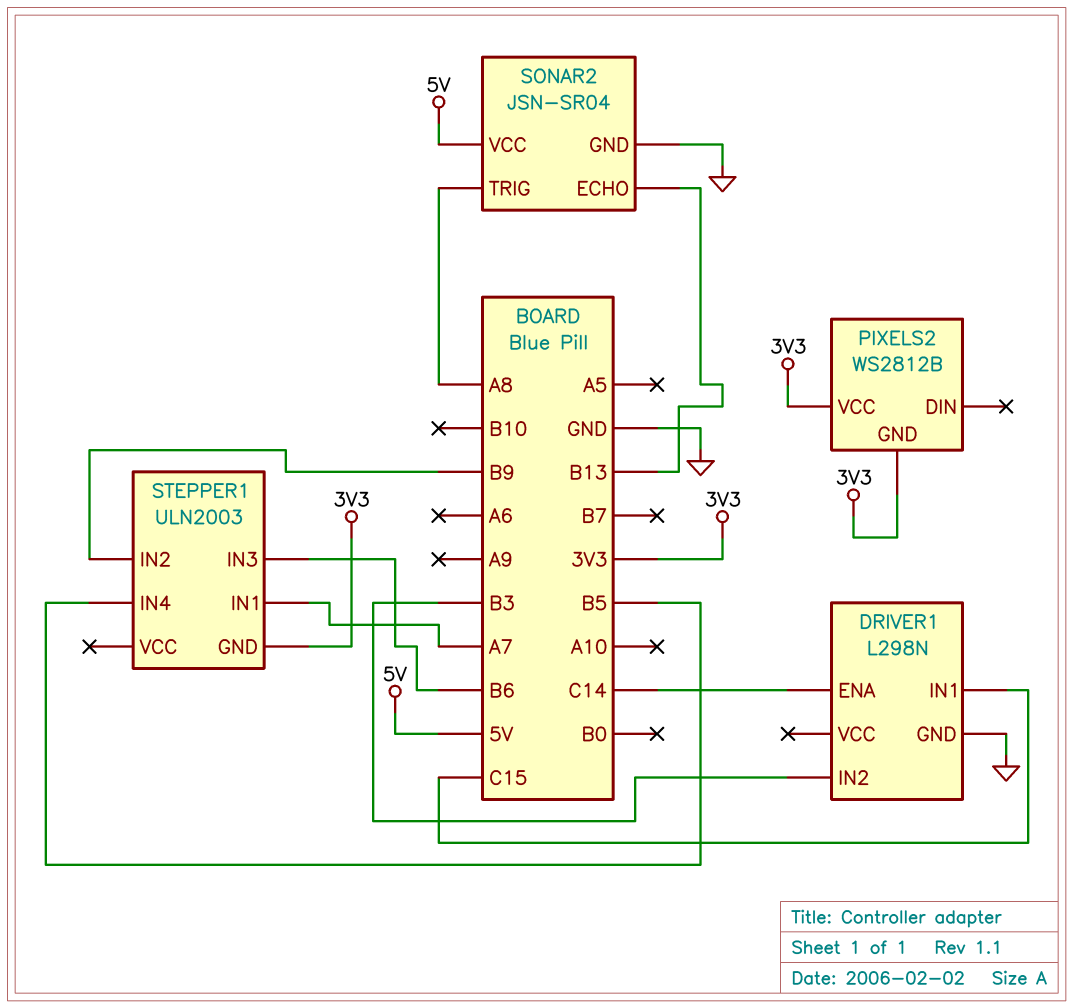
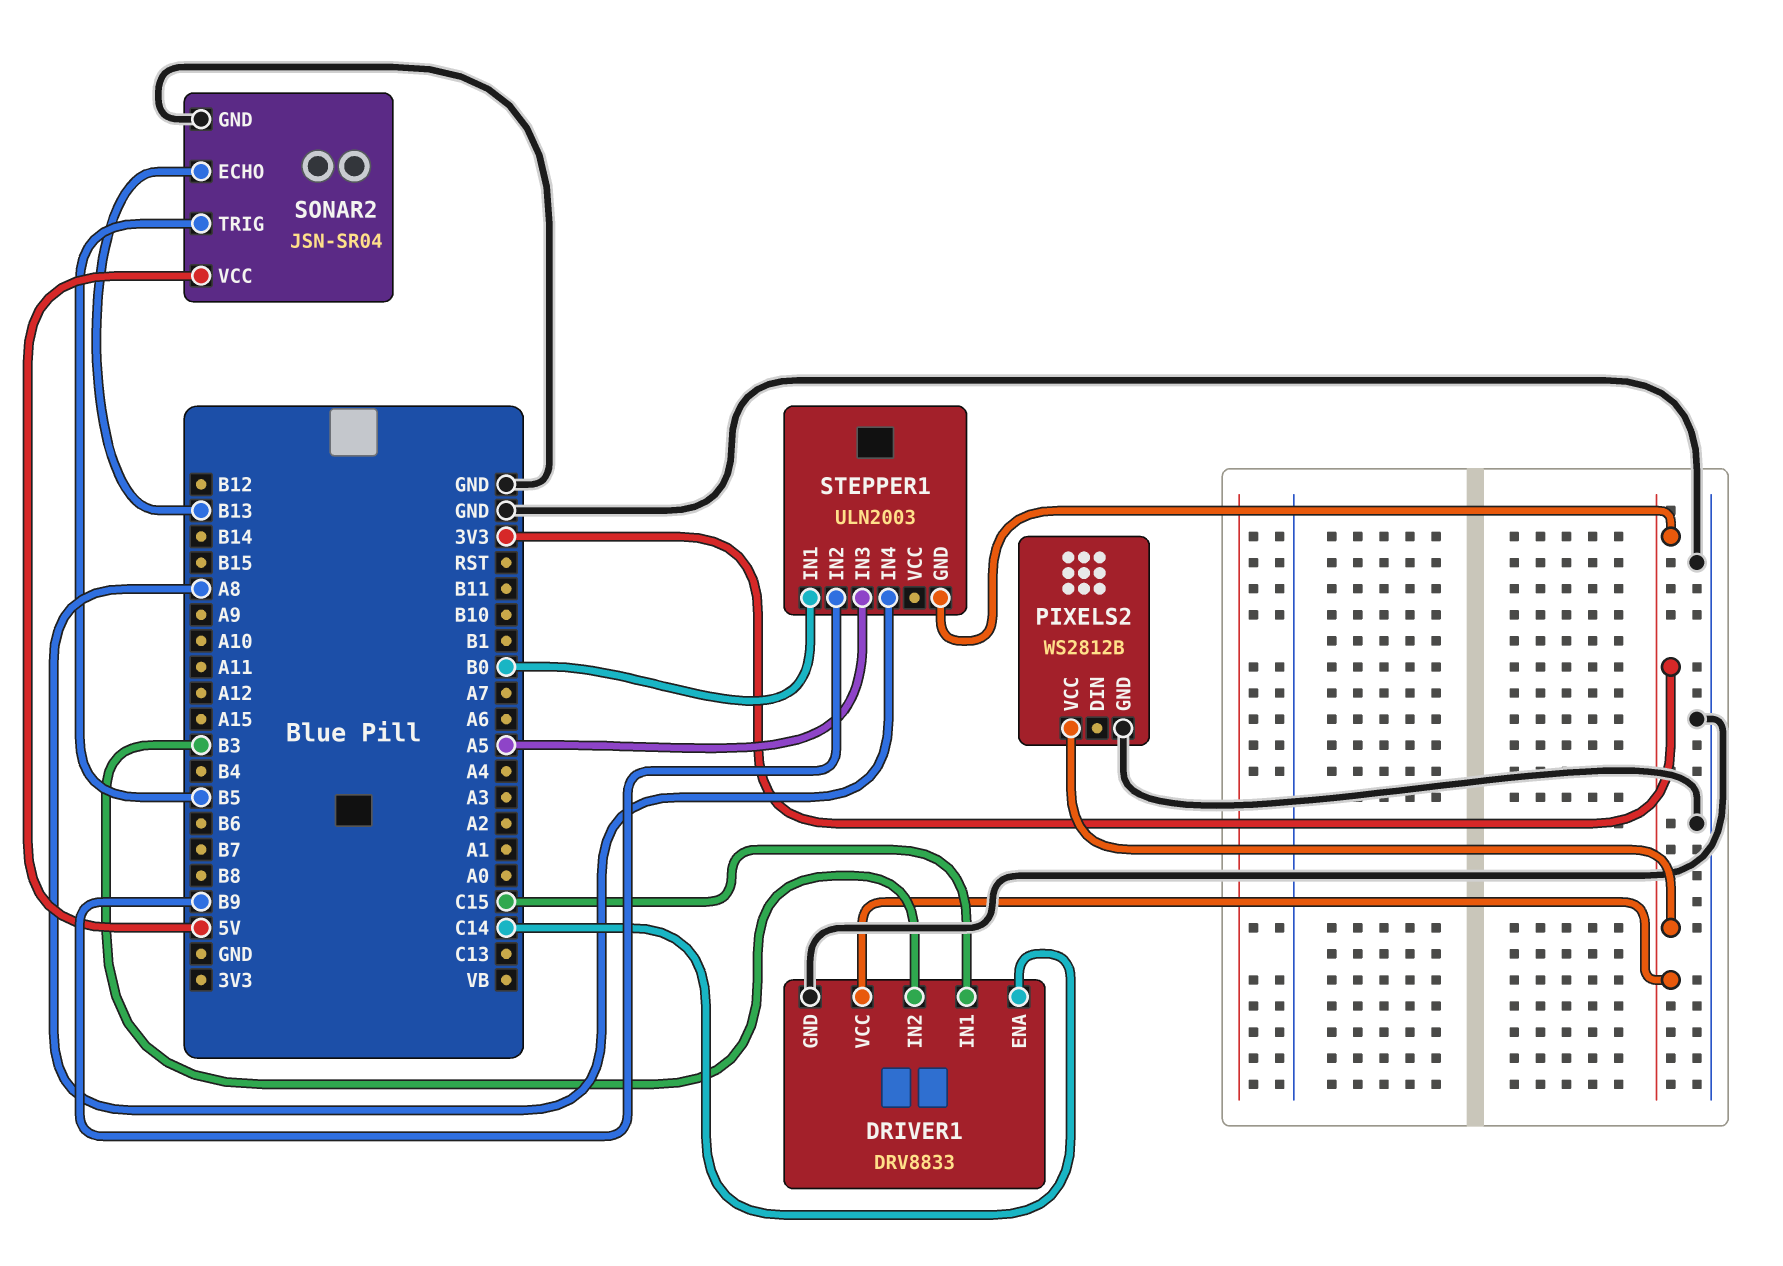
DRIVER1: L298N -> DRV8833
DRIVER1 pin VCC: none -> 3V3
PIXELS2 pin GND: 3V3 -> GND
SONAR2 pin TRIG: A8 -> B5
STEPPER1 pin IN1: A7 -> B0
STEPPER1 pin IN3: B6 -> A5
STEPPER1 pin IN4: B5 -> A8

